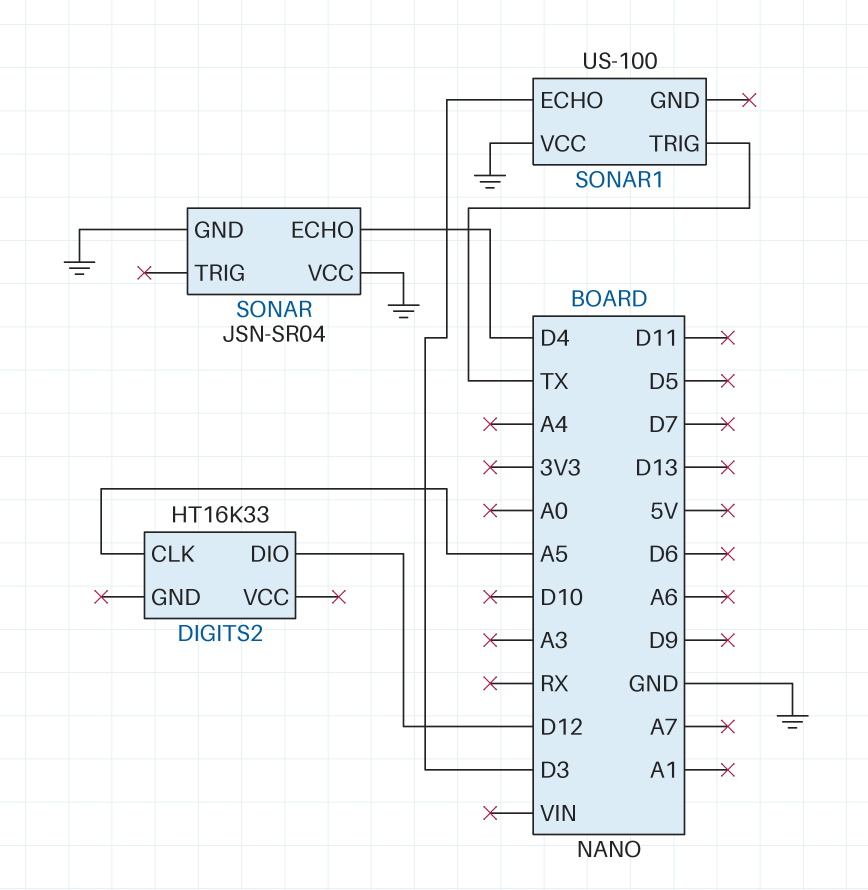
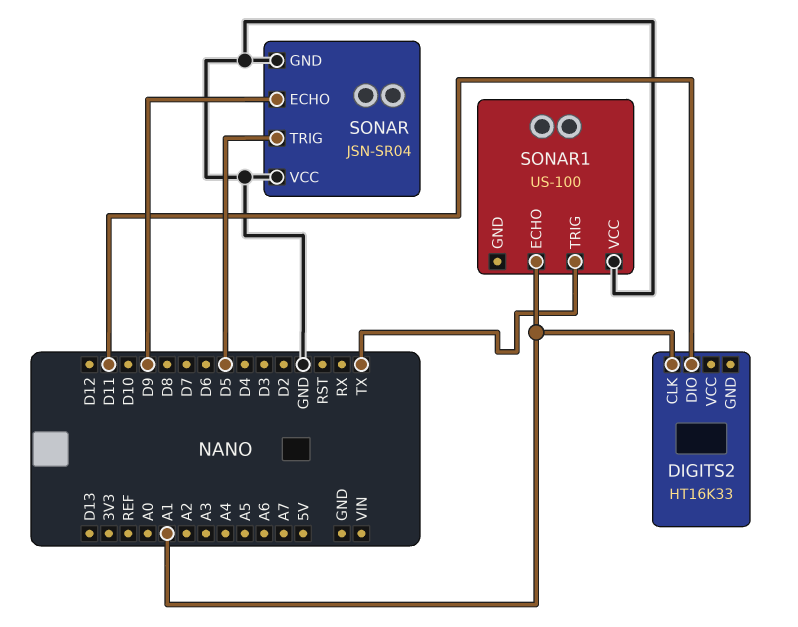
DIGITS2 pin CLK: A5 -> A1
DIGITS2 pin DIO: D12 -> D11
SONAR pin ECHO: D4 -> D9
SONAR pin TRIG: none -> D5
SONAR1 pin ECHO: D3 -> A1

